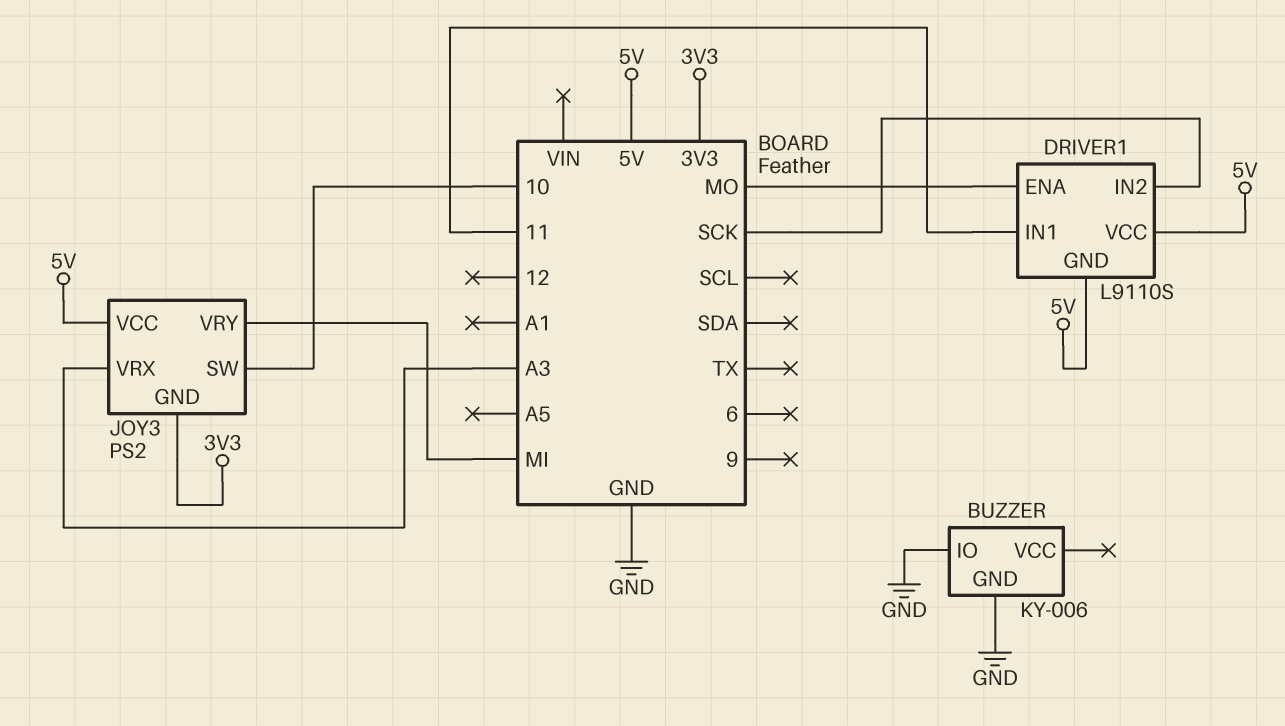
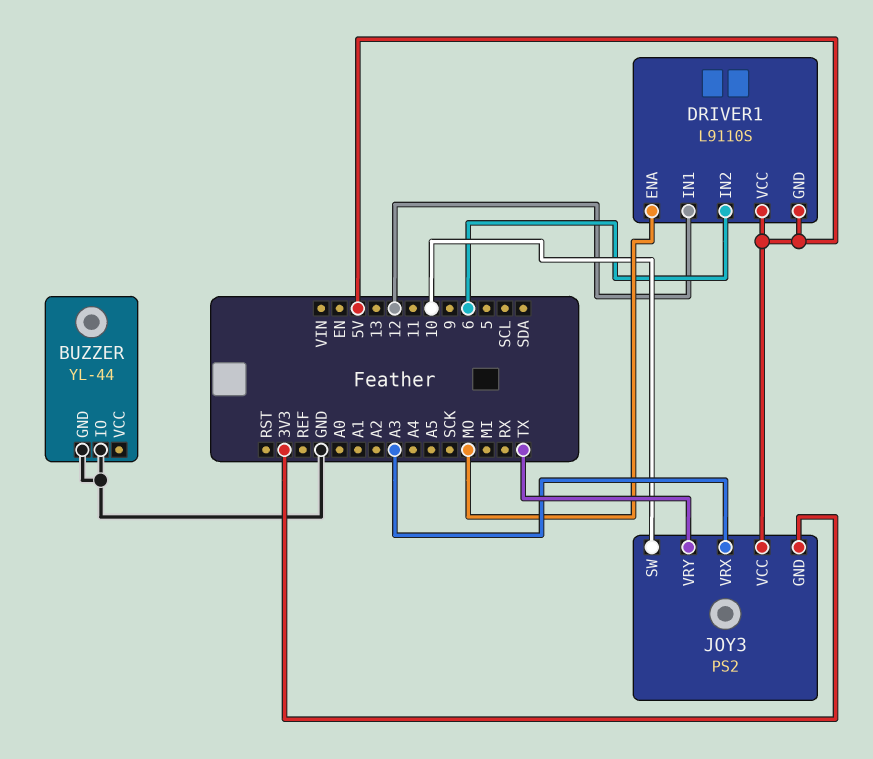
BUZZER: KY-006 -> YL-44
DRIVER1 pin IN1: 11 -> 12
DRIVER1 pin IN2: SCK -> 6
JOY3 pin VRY: MI -> TX

